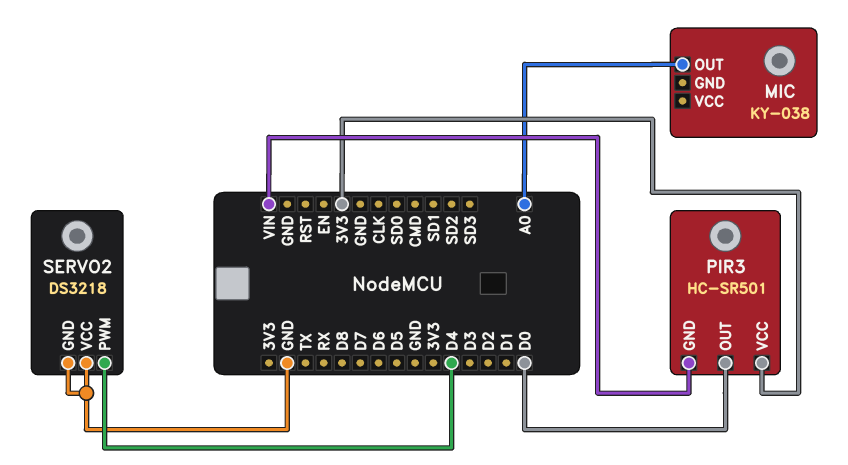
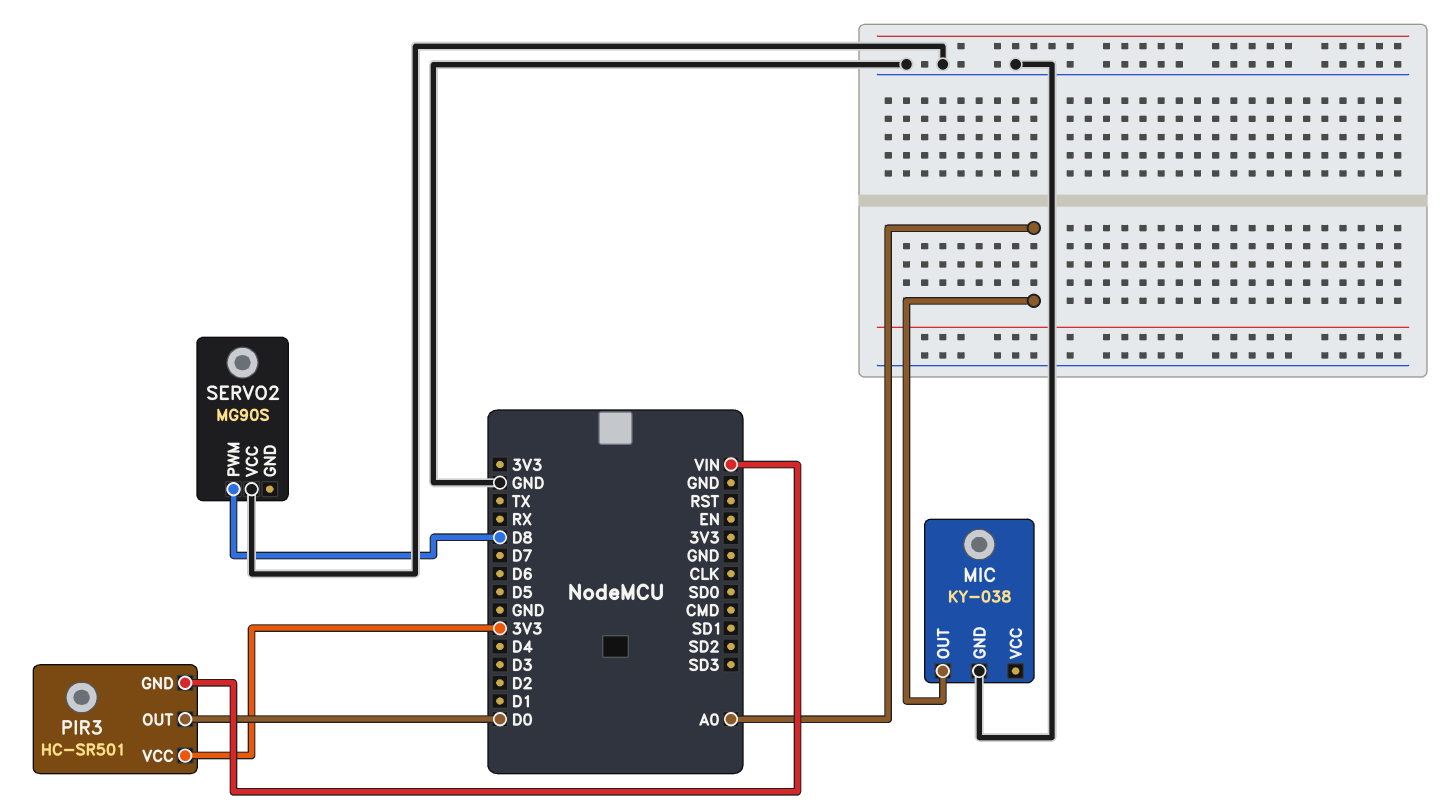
MIC pin GND: none -> GND
SERVO2: DS3218 -> MG90S
SERVO2 pin GND: GND -> none
SERVO2 pin PWM: D4 -> D8

